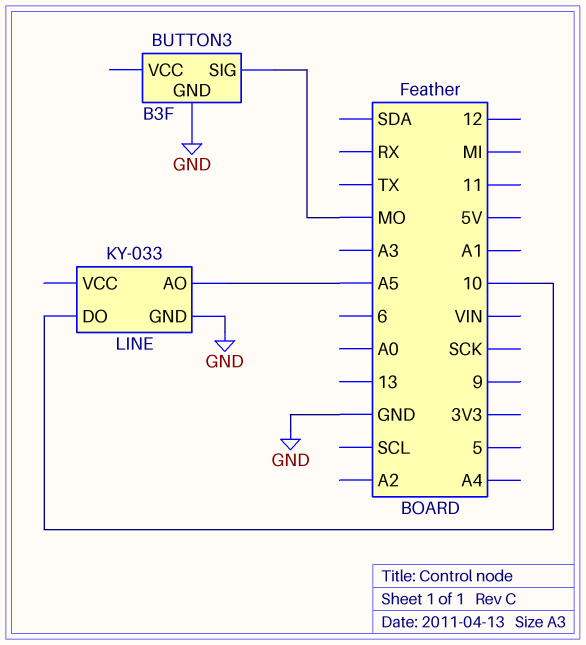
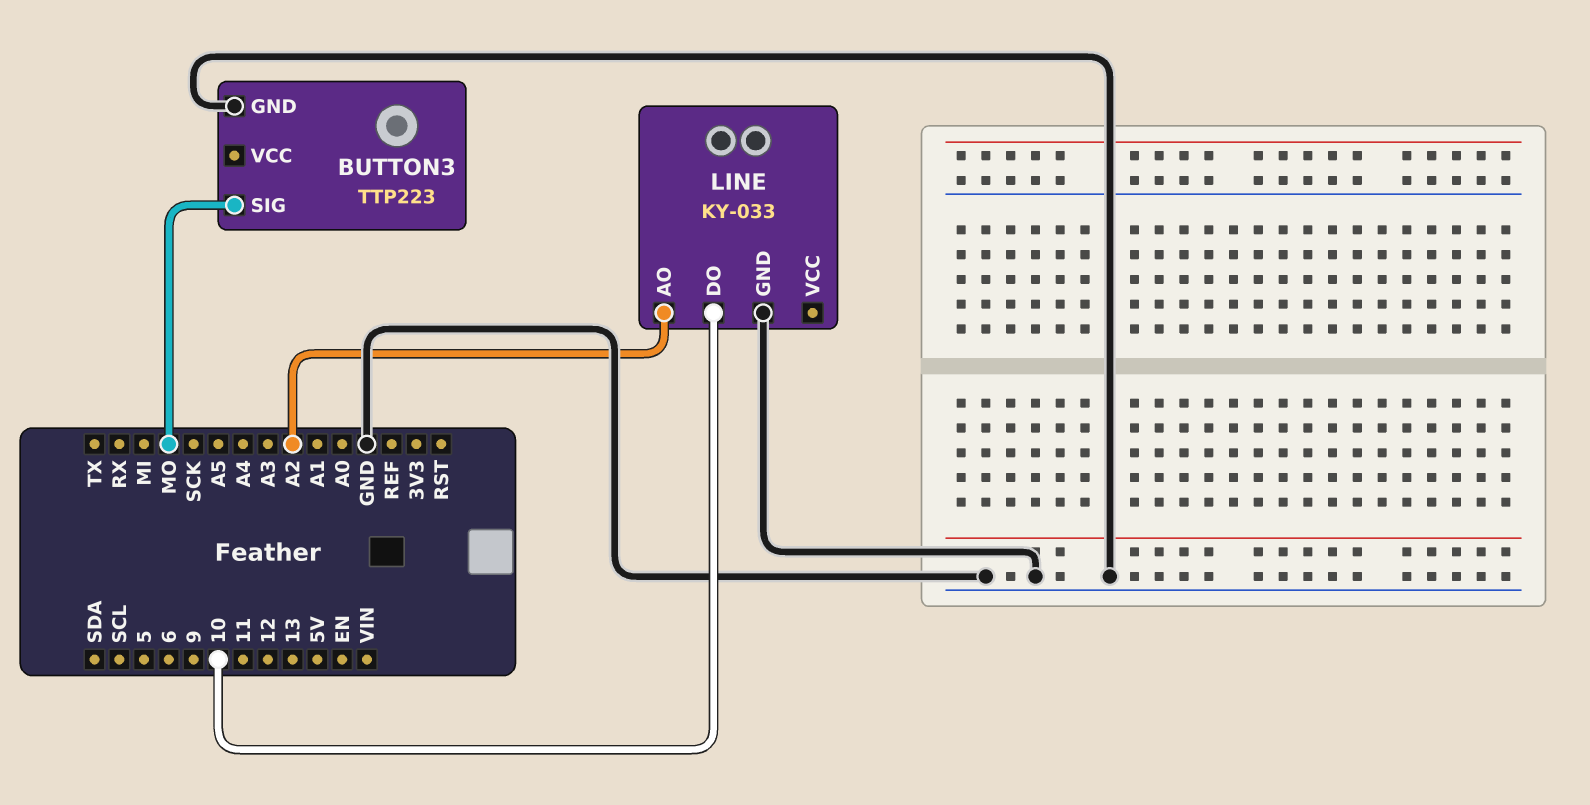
BUTTON3: B3F -> TTP223
LINE pin AO: A5 -> A2

